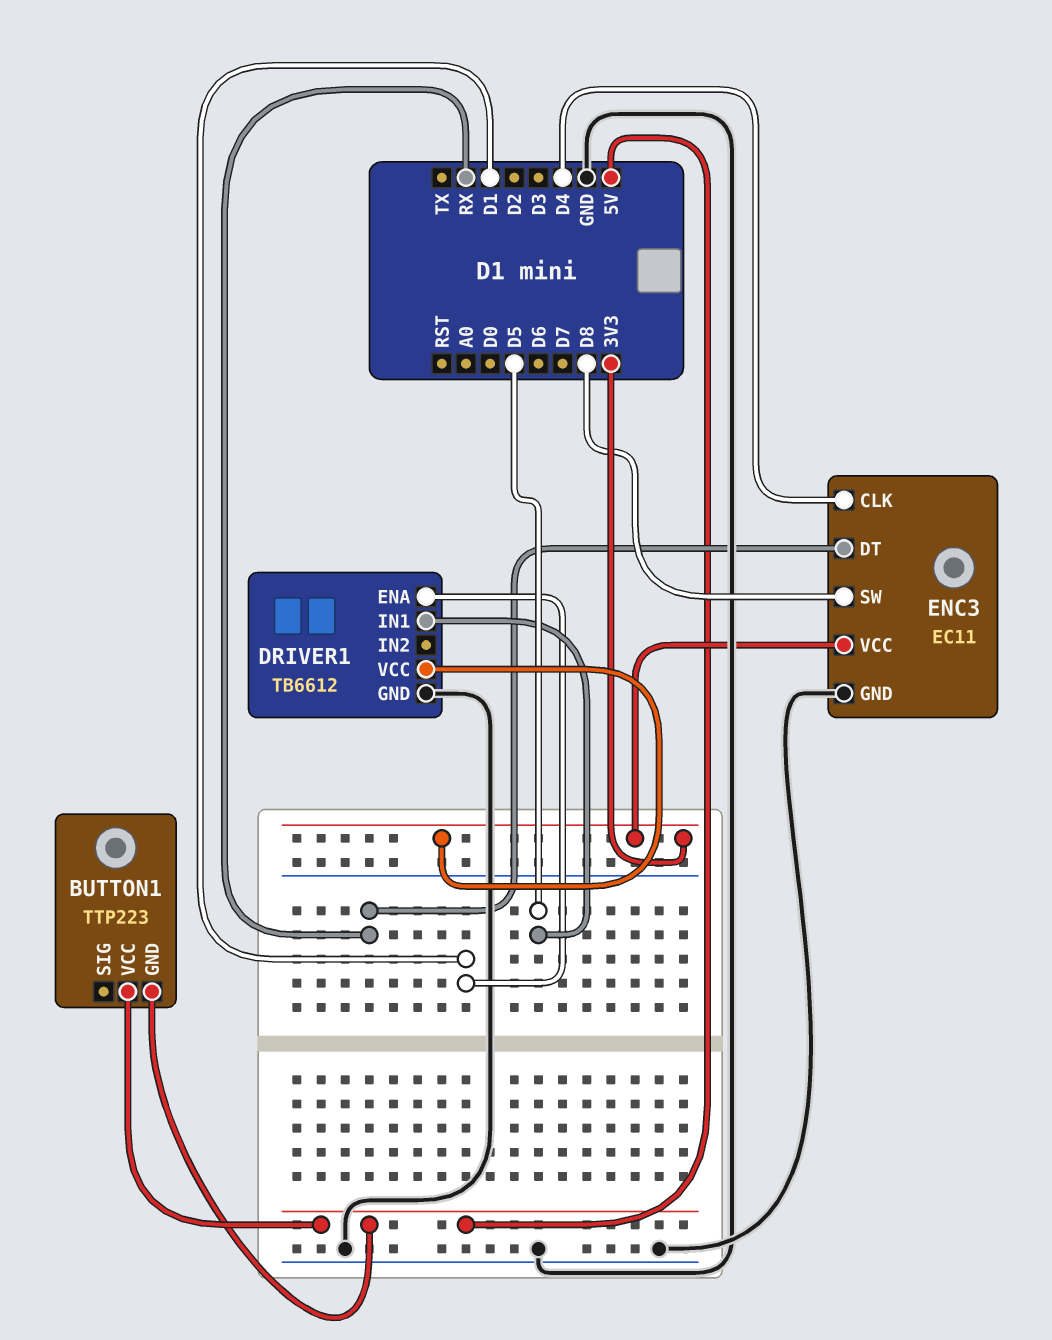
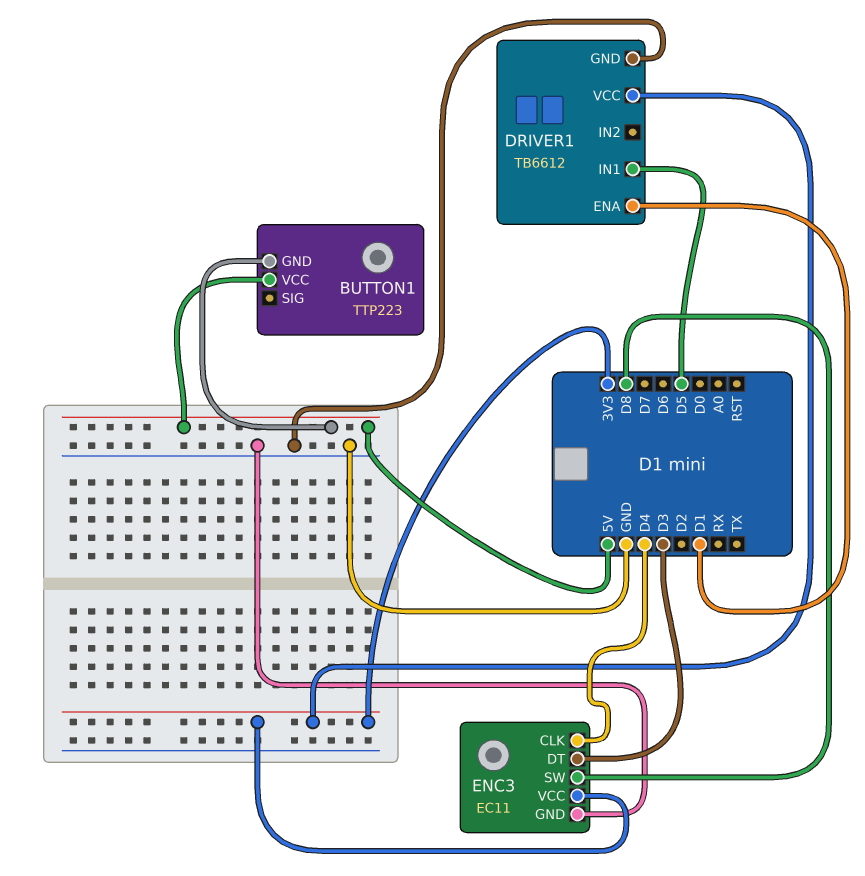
ENC3 pin DT: RX -> D3

